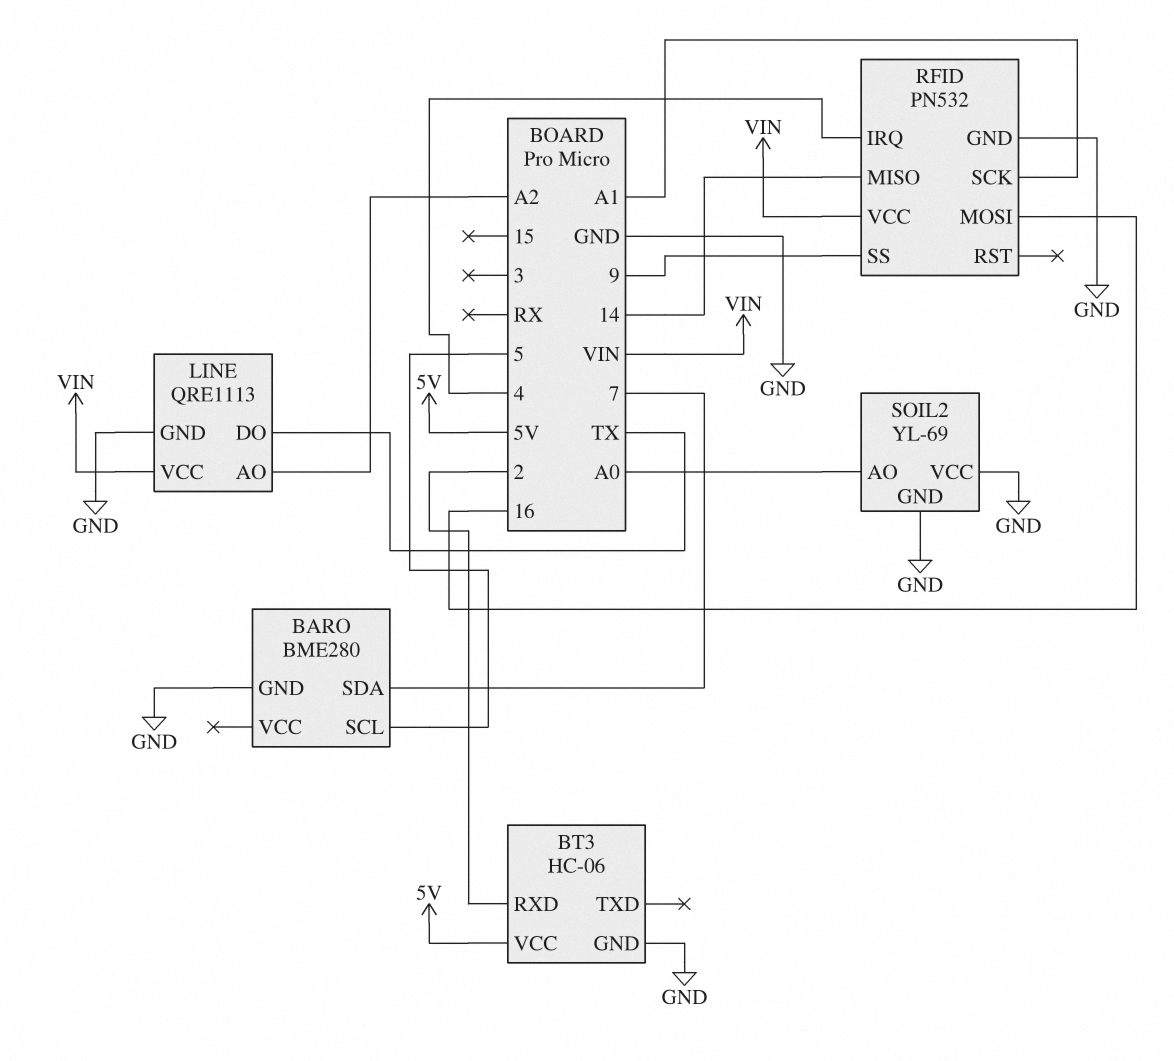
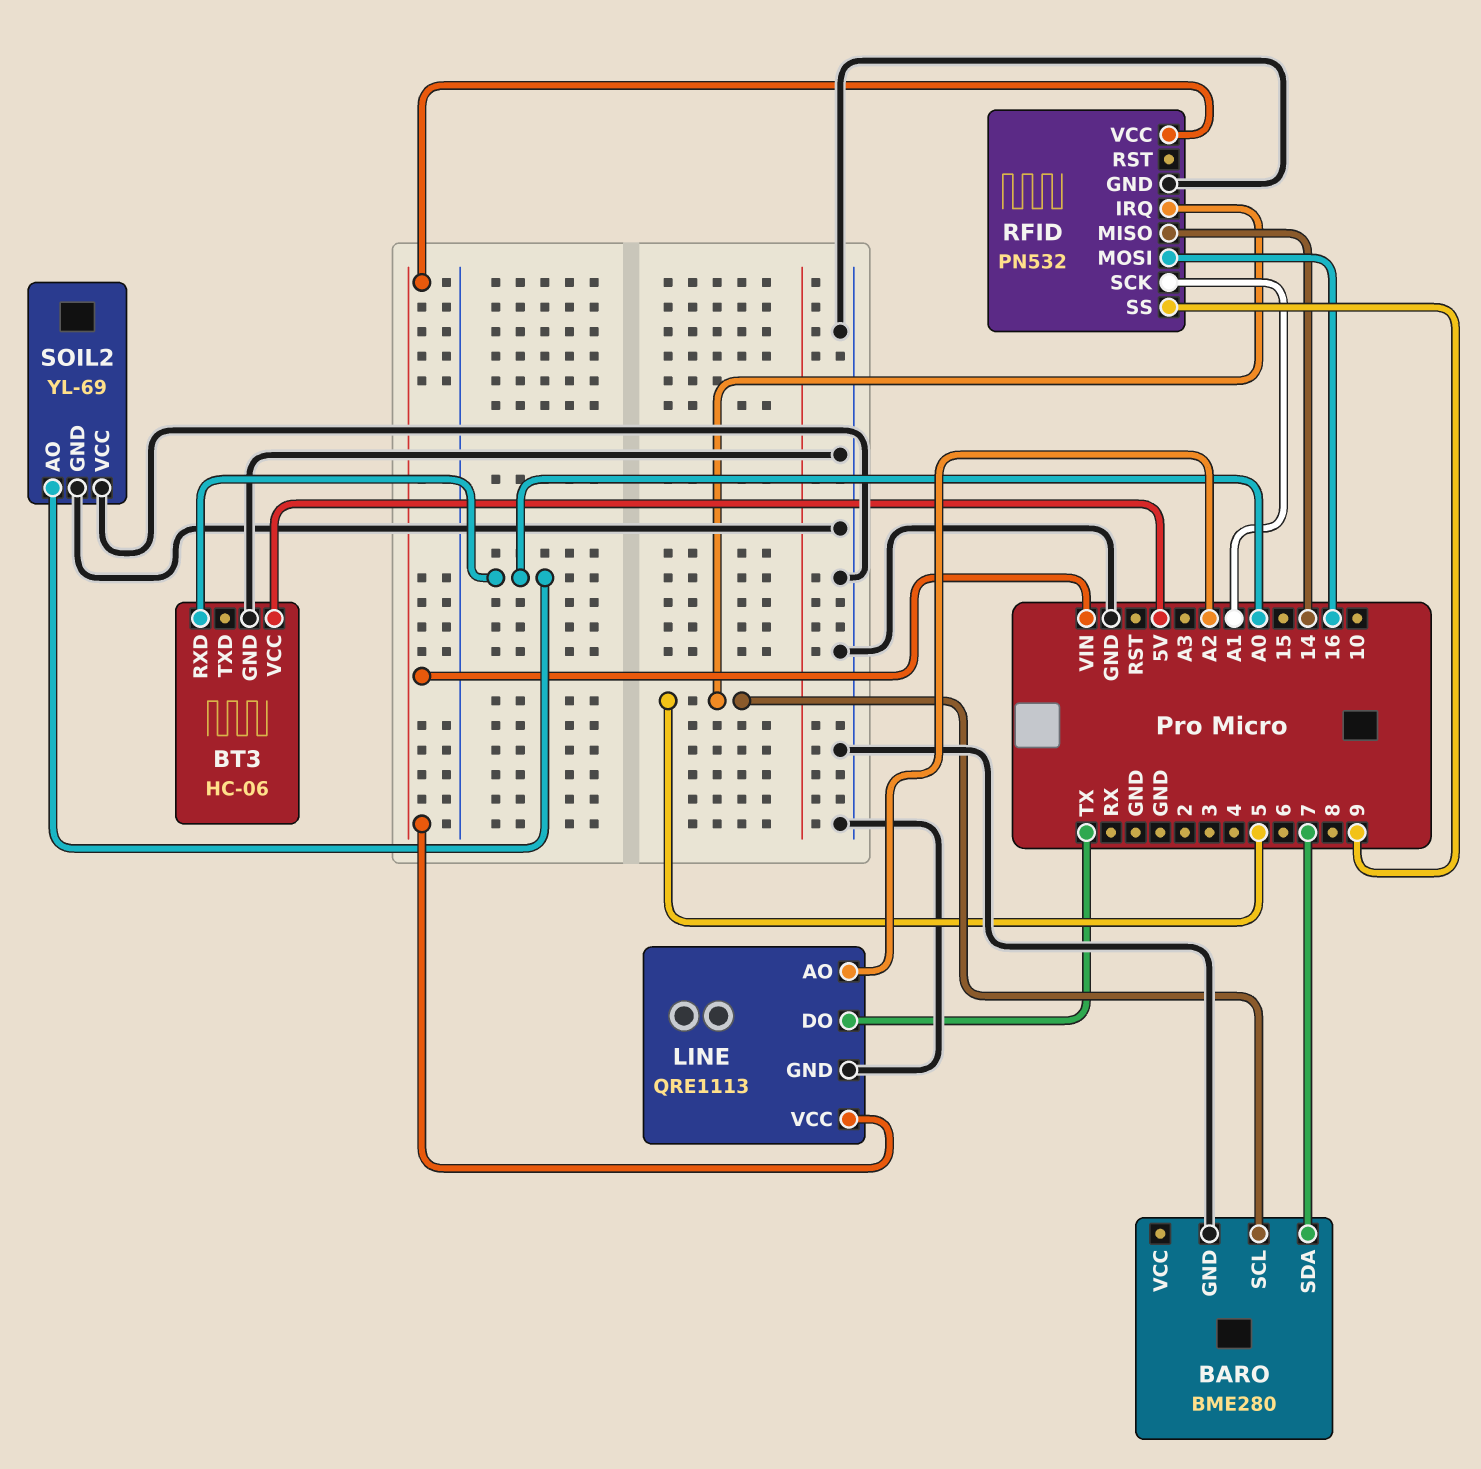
BT3 pin RXD: 2 -> A0
RFID pin IRQ: 4 -> 5

